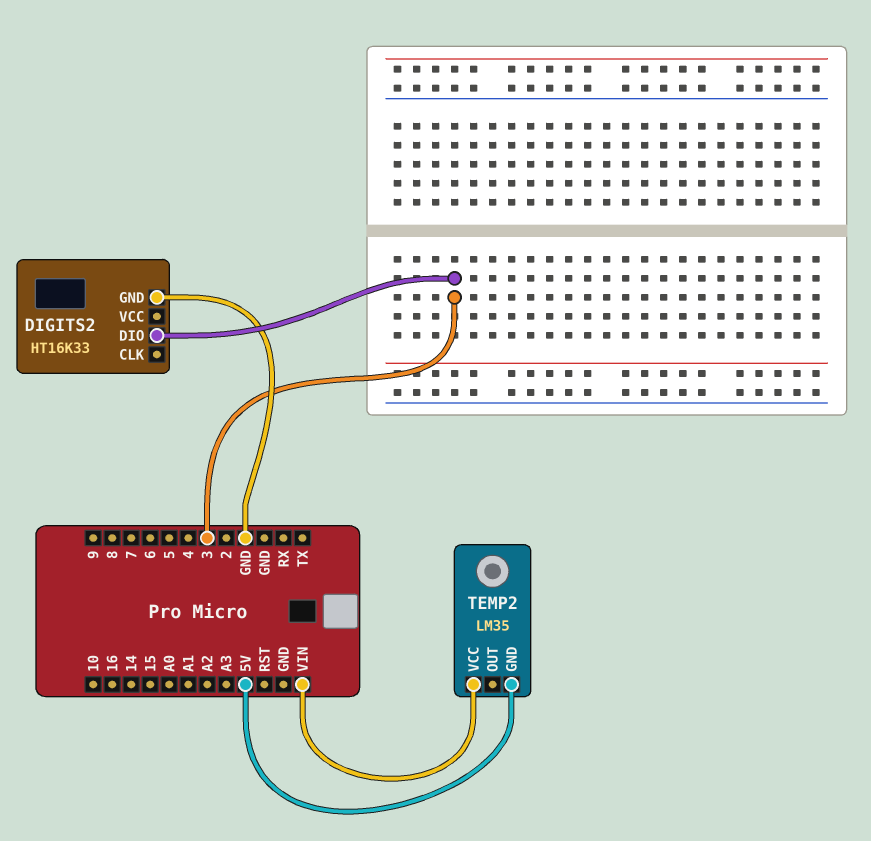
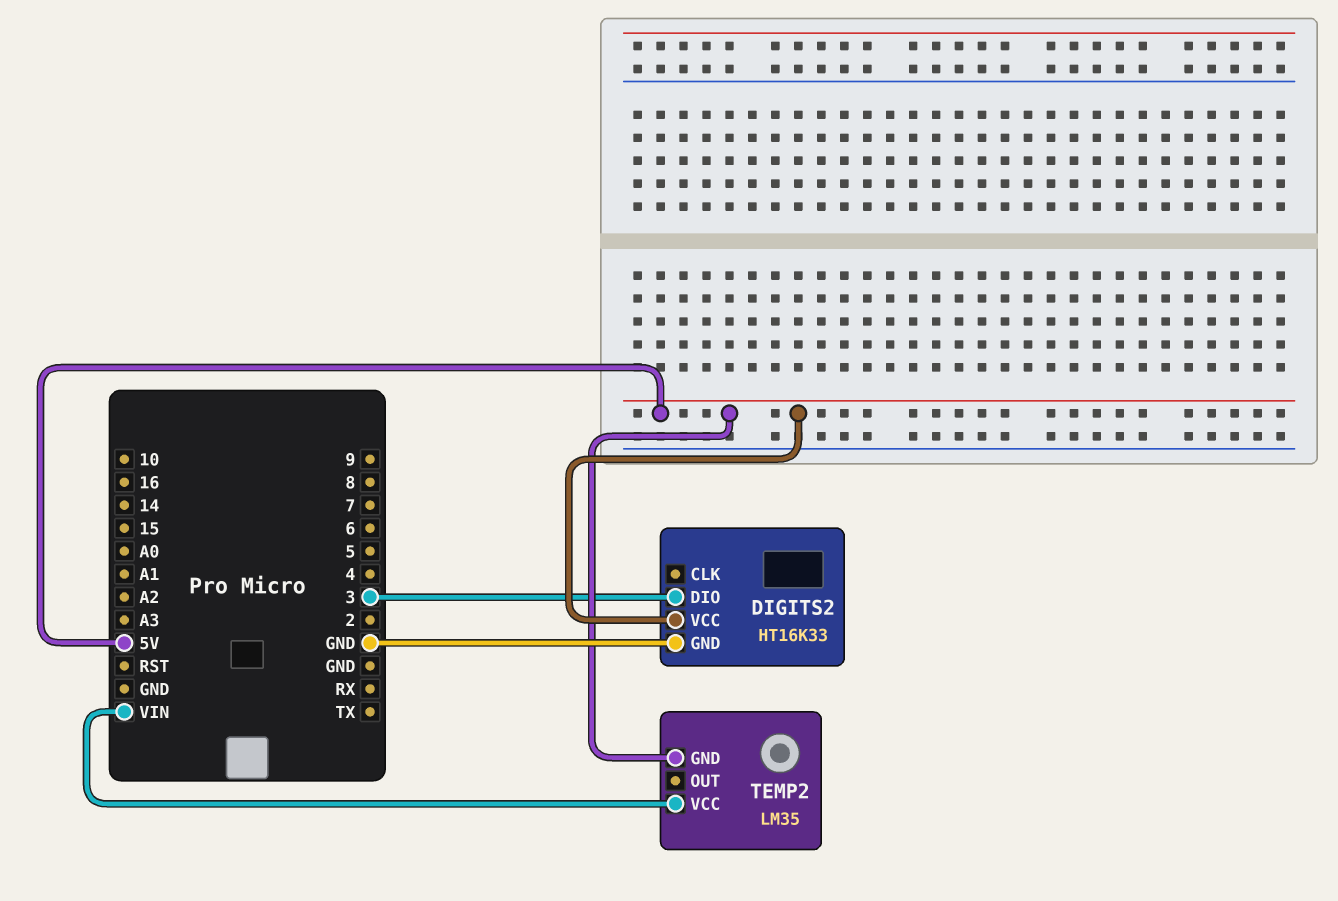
DIGITS2 pin VCC: none -> 5V

